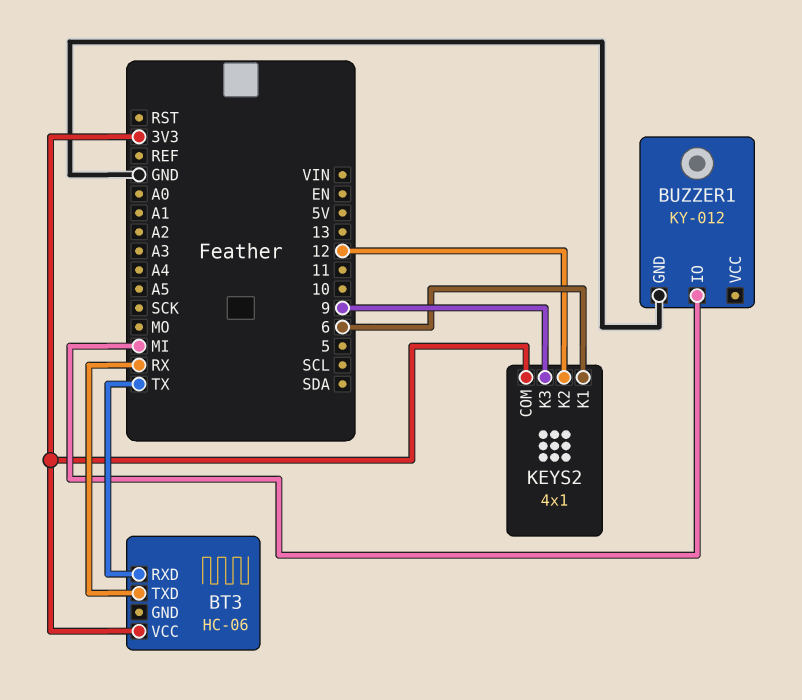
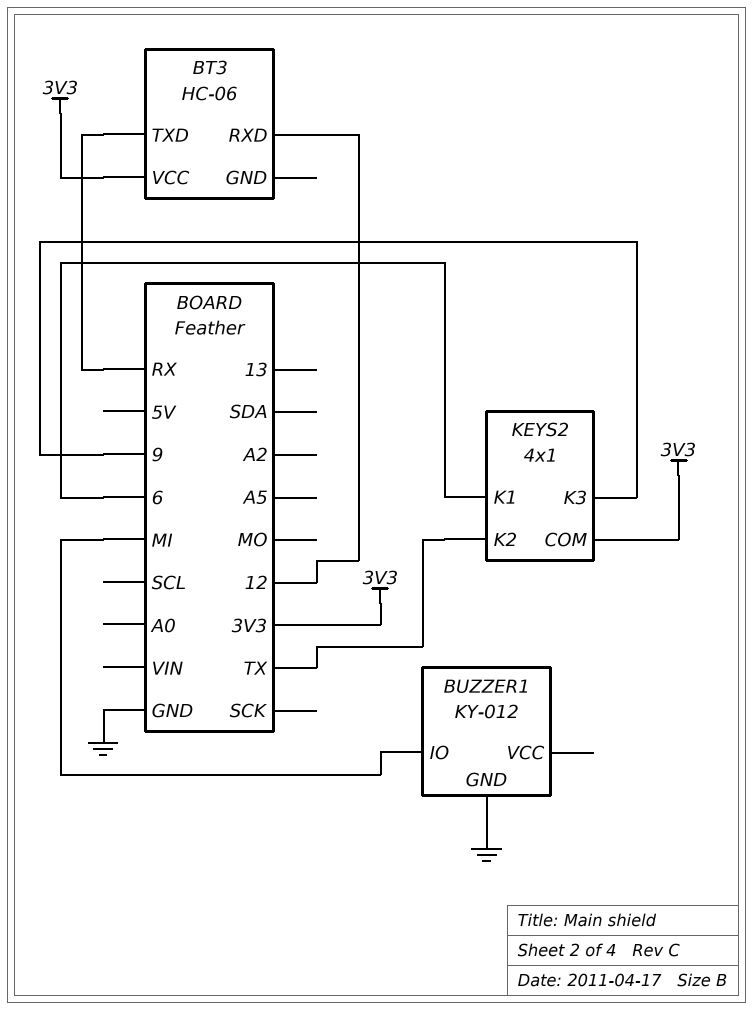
BT3 pin RXD: TX -> 12
KEYS2 pin K2: 12 -> TX

